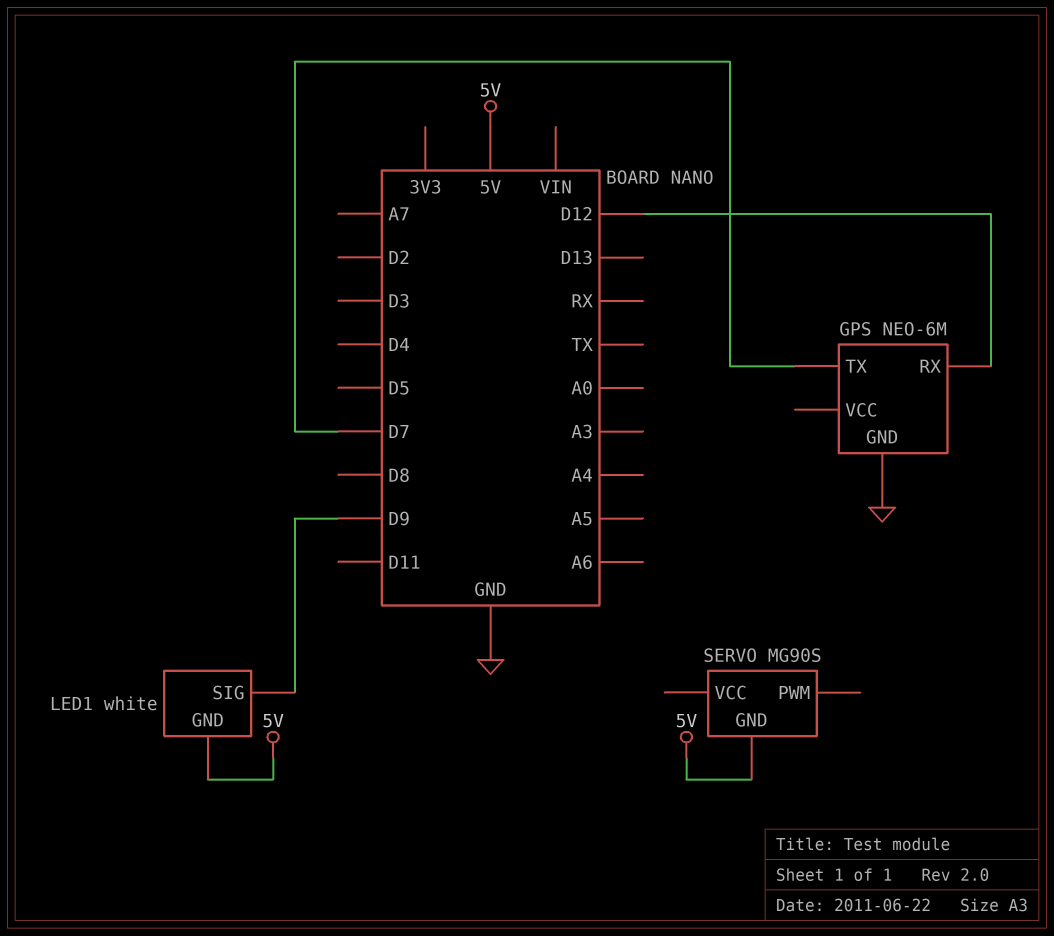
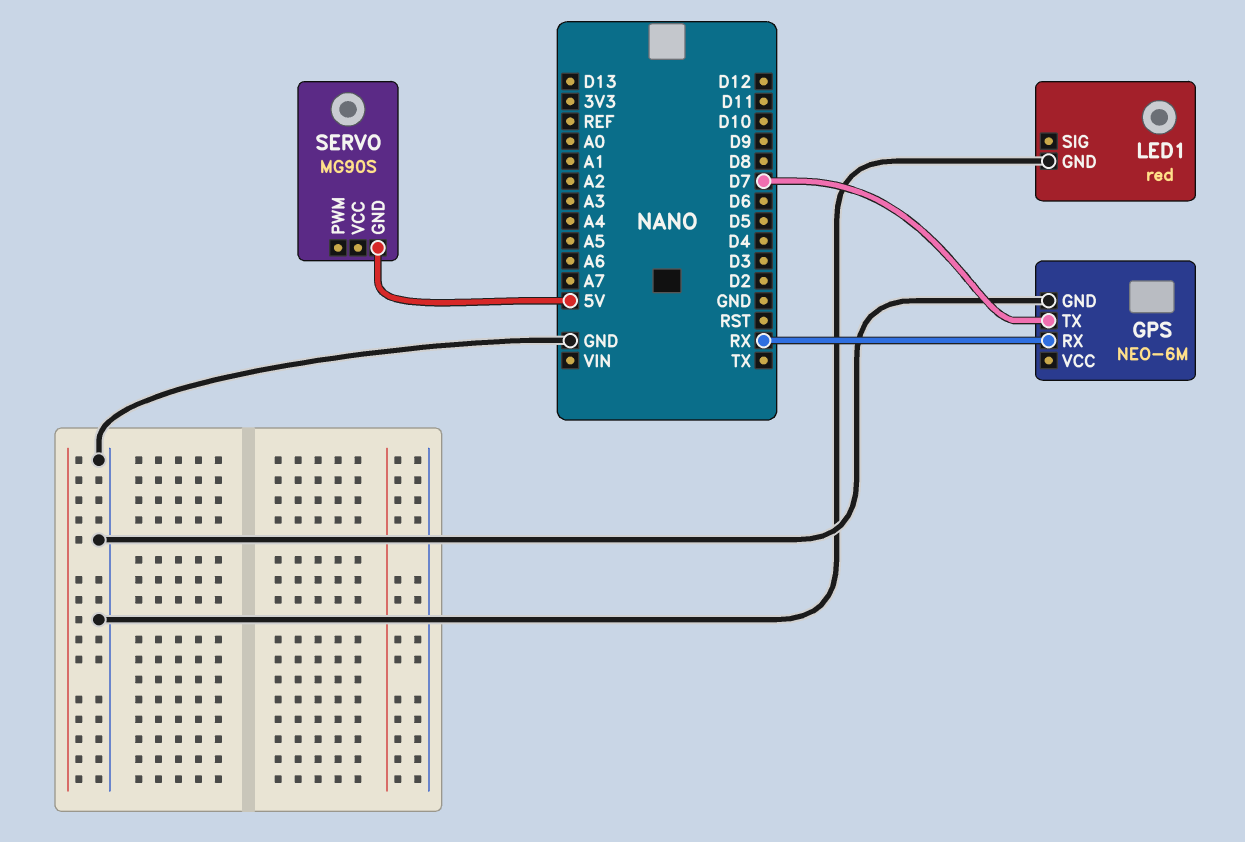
GPS pin RX: D12 -> RX
LED1: white -> red
LED1 pin GND: 5V -> GND
LED1 pin SIG: D9 -> none

